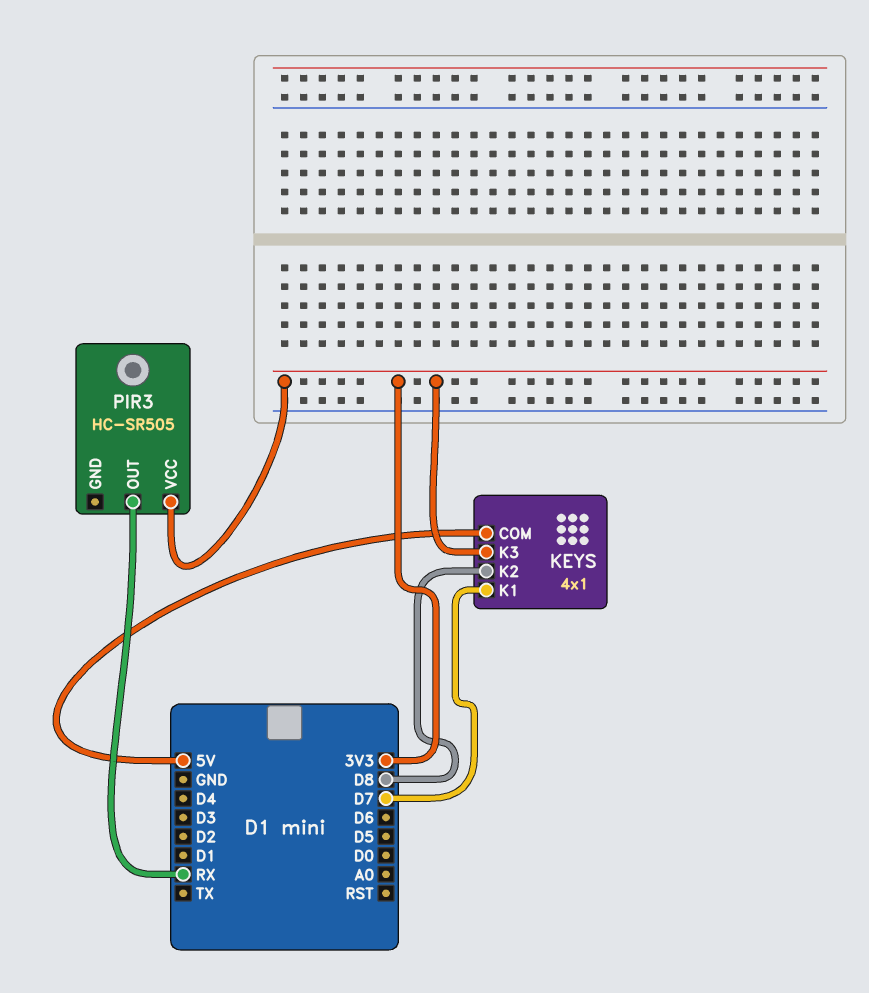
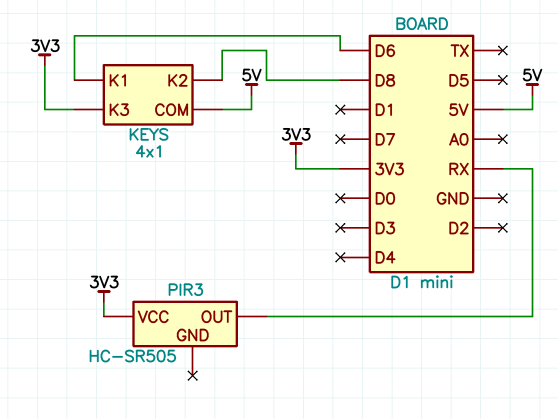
KEYS pin K1: D7 -> D6

